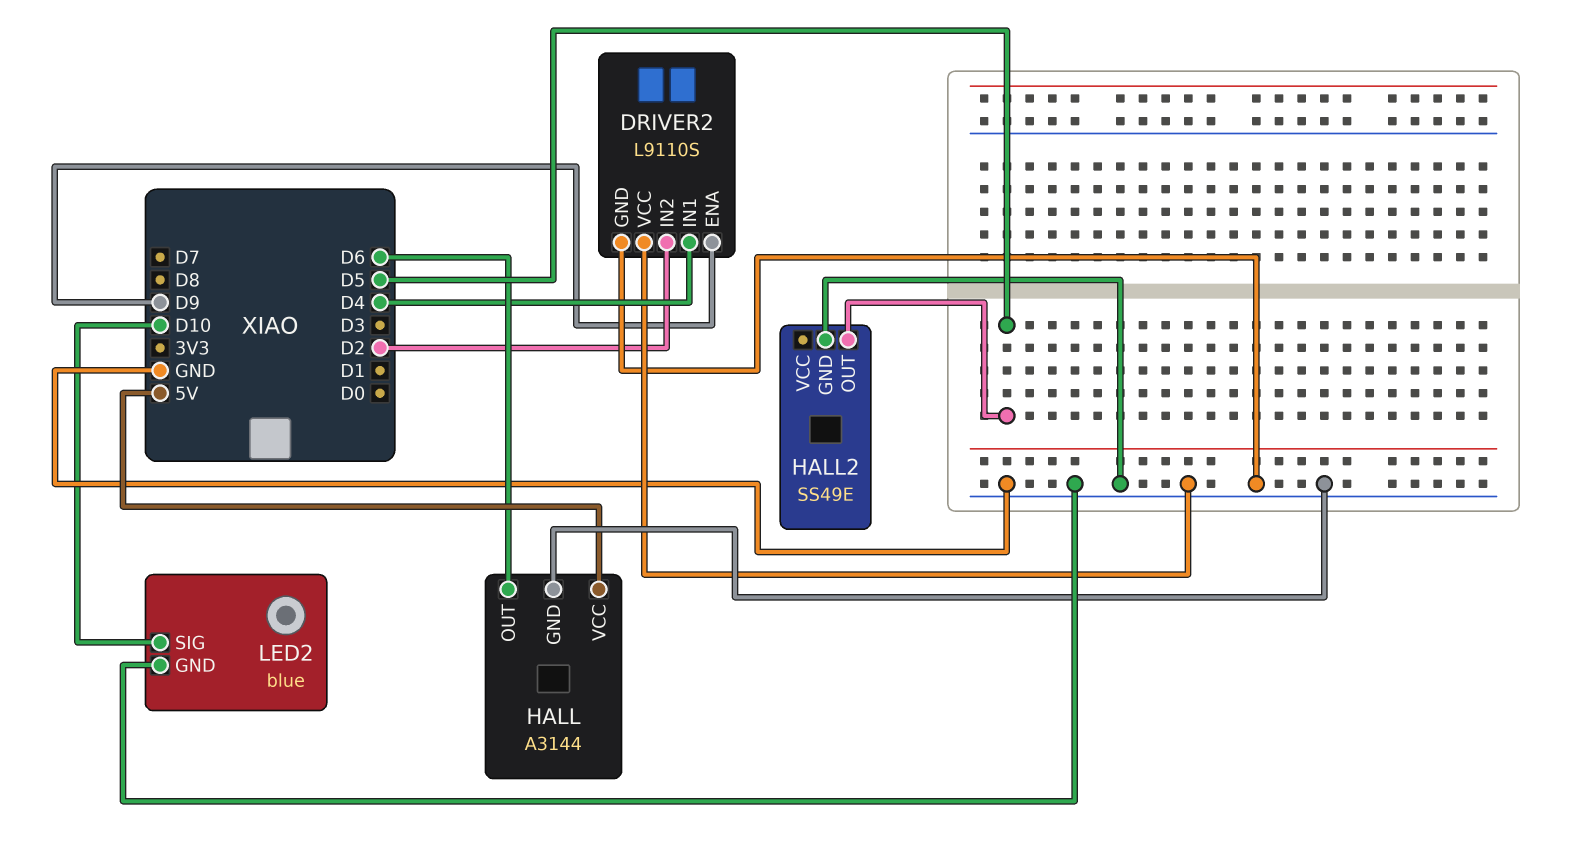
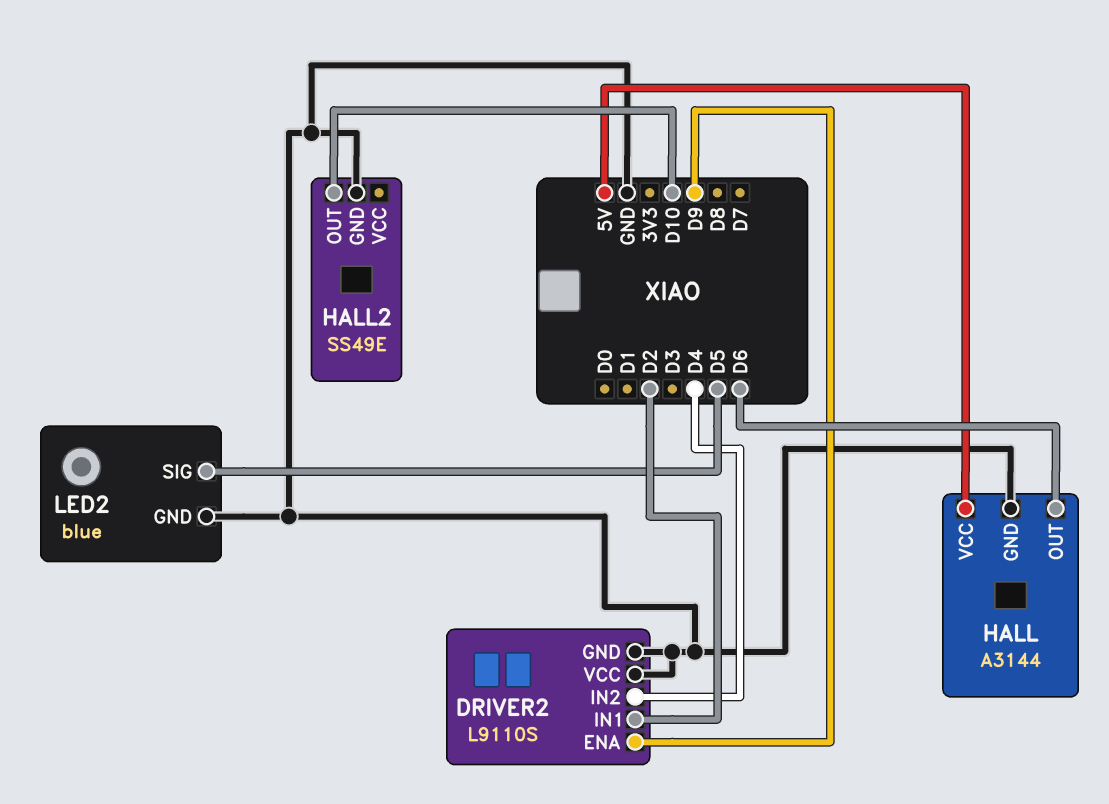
DRIVER2 pin IN1: D4 -> D2
DRIVER2 pin IN2: D2 -> D4
HALL2 pin OUT: D5 -> D10
LED2 pin SIG: D10 -> D5

